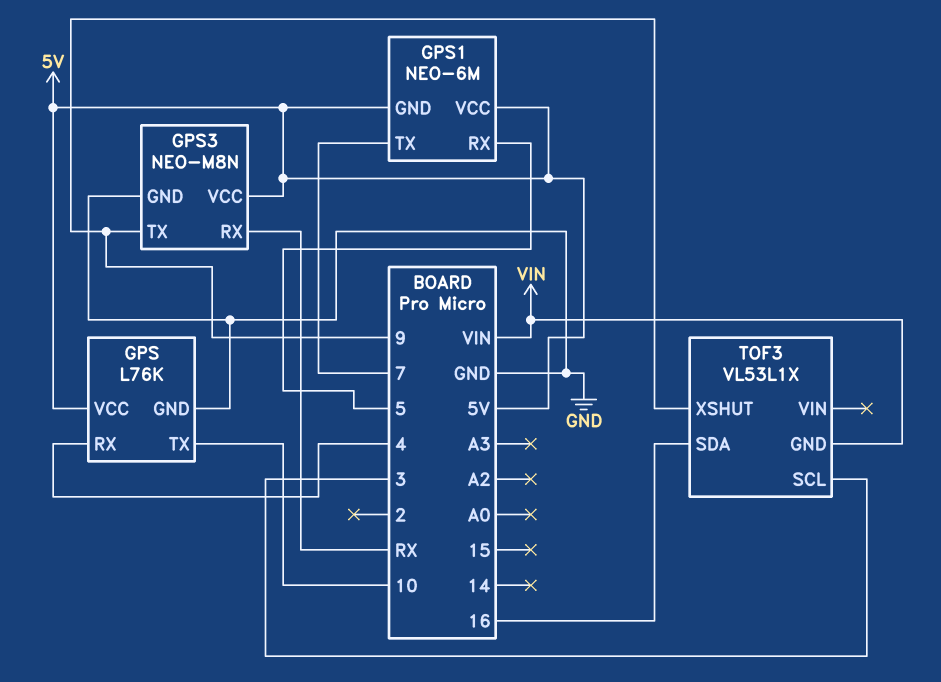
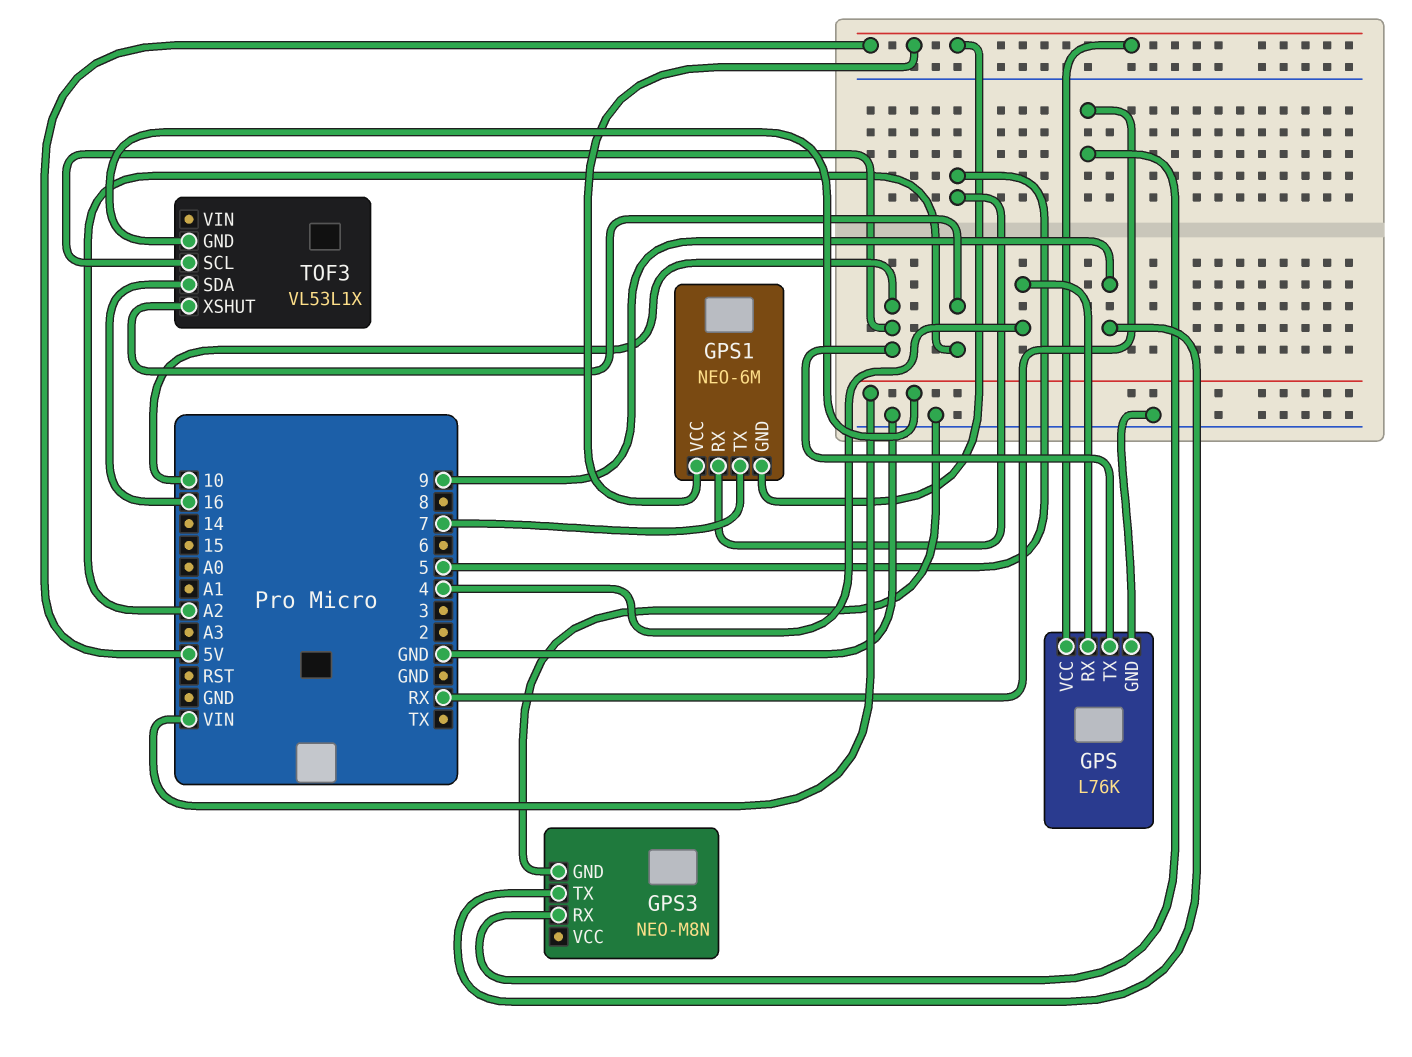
GPS3 pin VCC: 5V -> none
TOF3 pin SCL: 3 -> 10
TOF3 pin XSHUT: 9 -> A2

